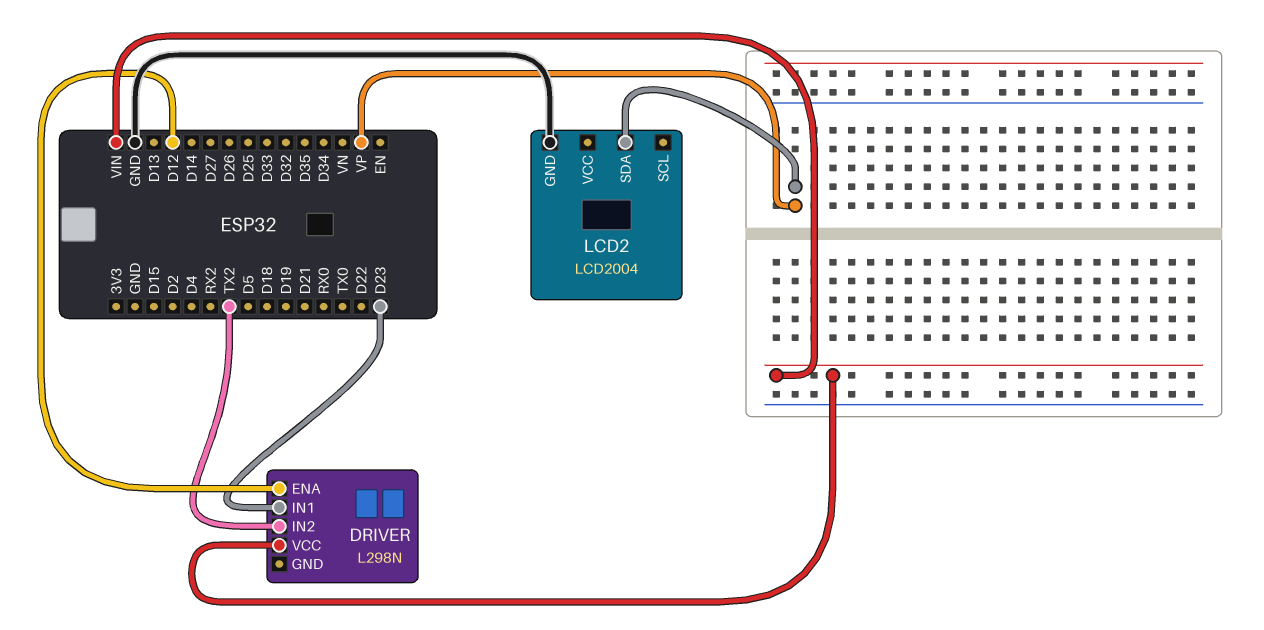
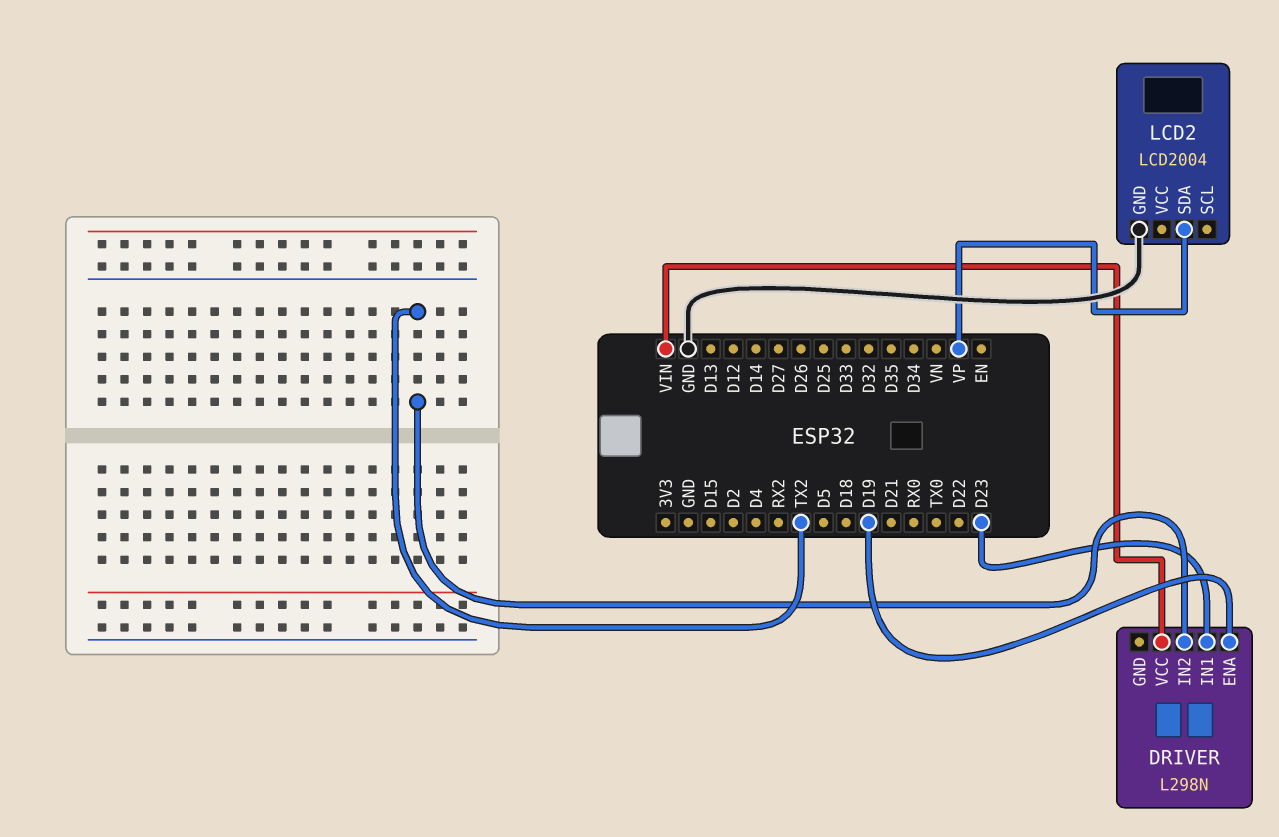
DRIVER pin ENA: D12 -> D19

